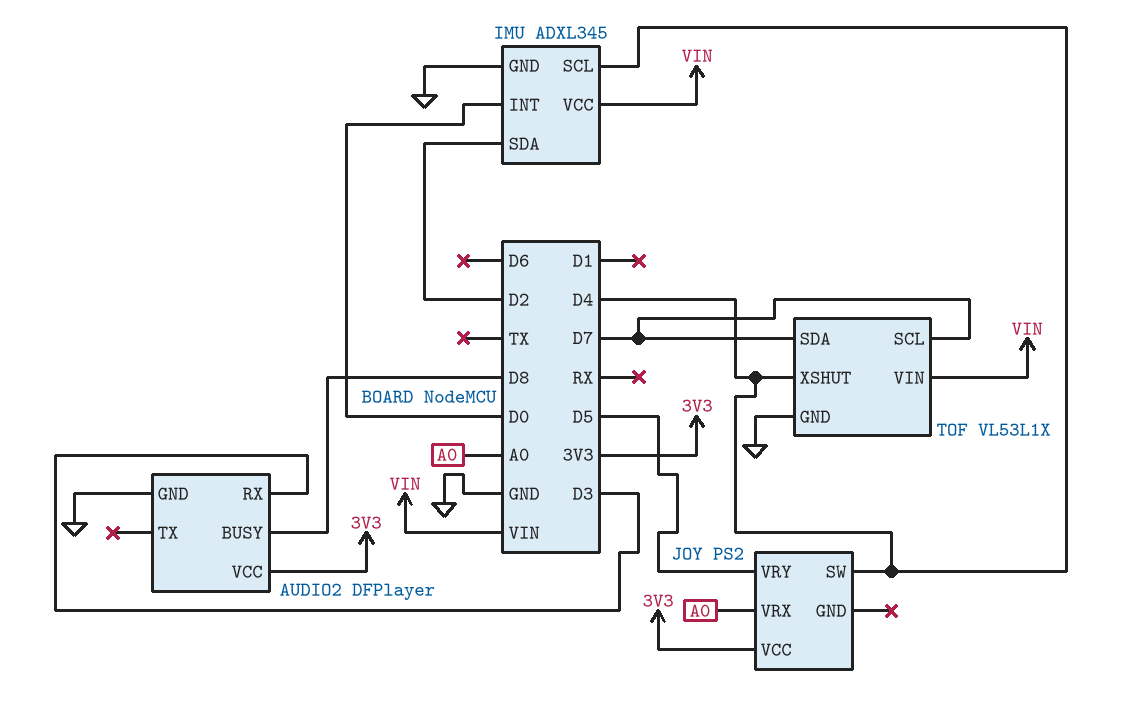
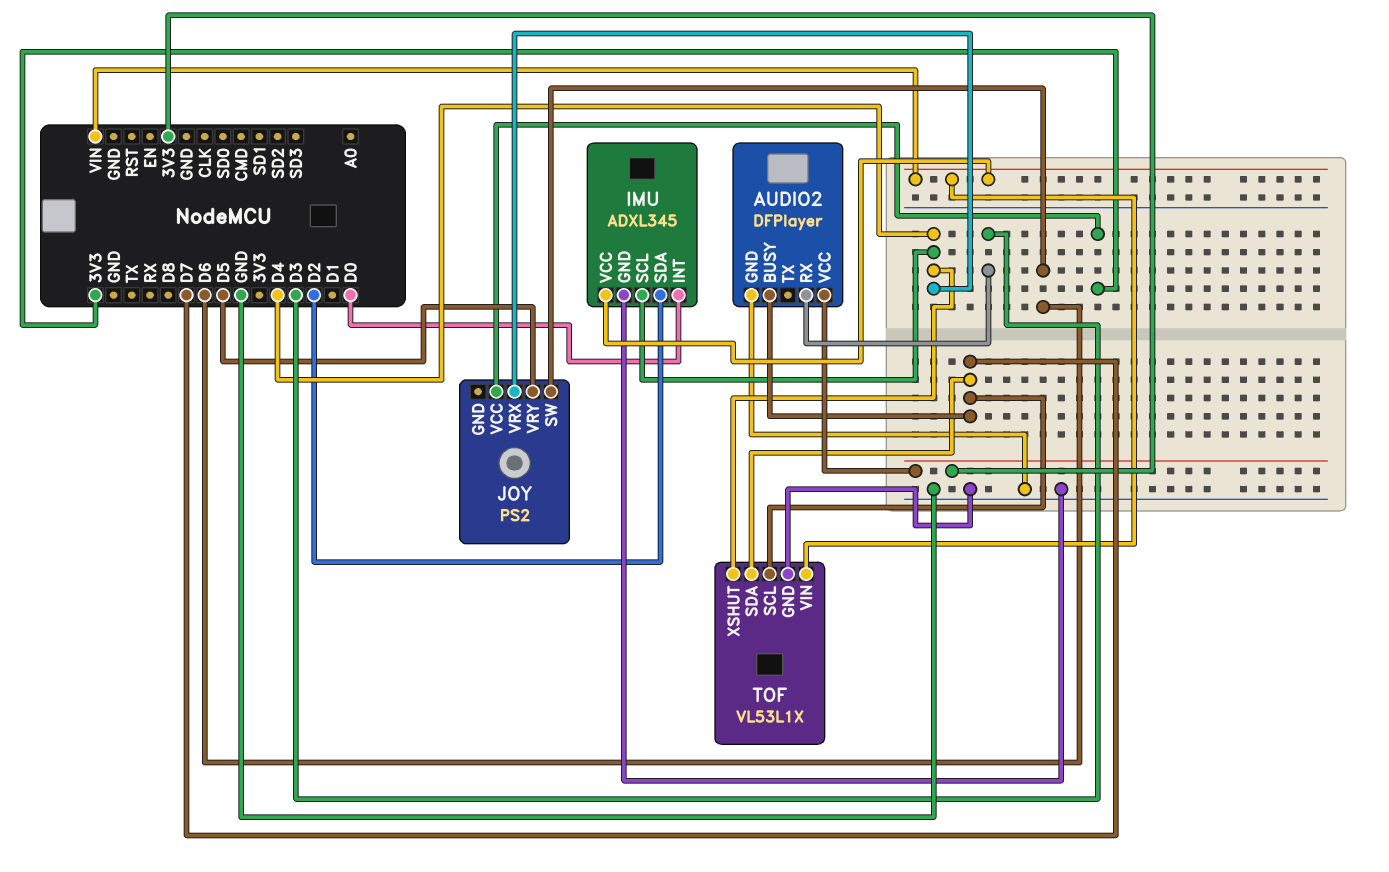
AUDIO2 pin BUSY: D8 -> D7
JOY pin SW: D4 -> D6
JOY pin VRX: A0 -> D4

